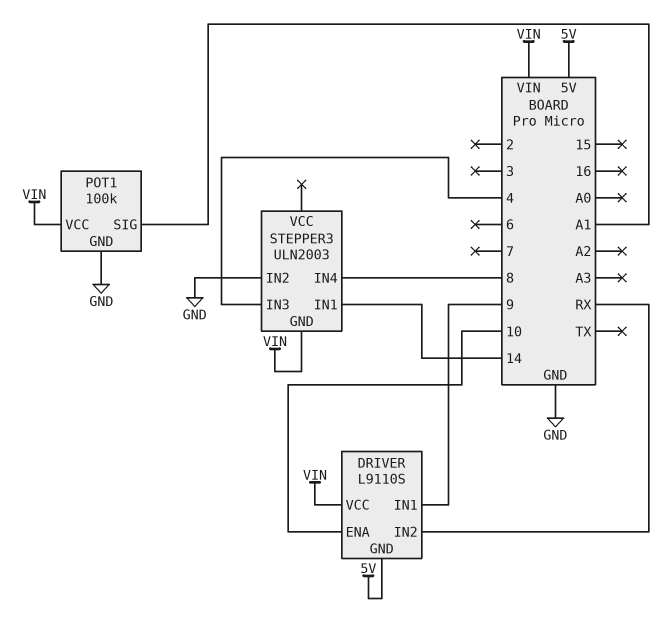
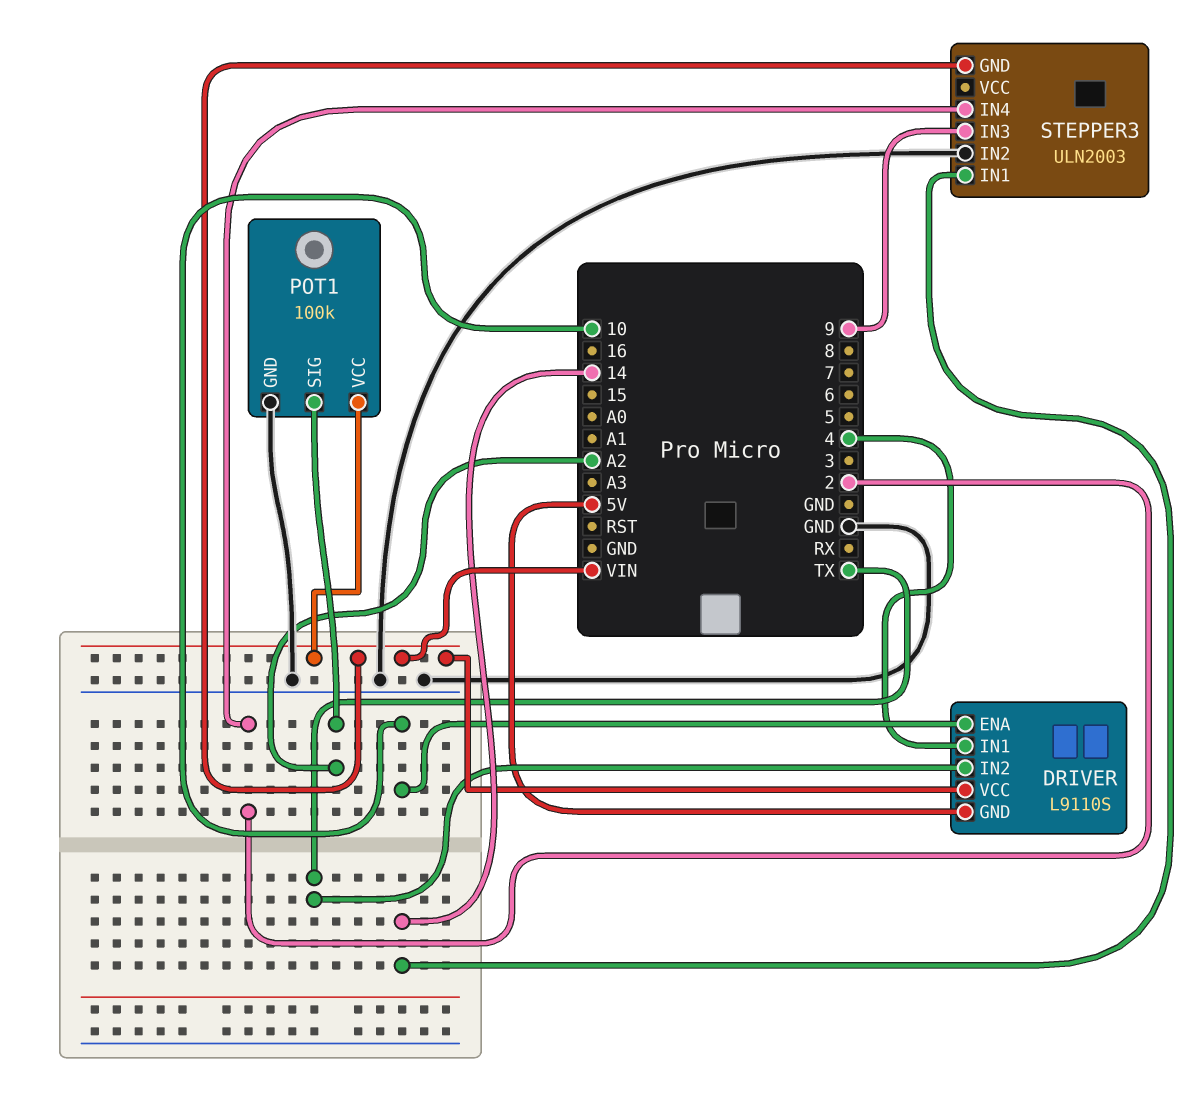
DRIVER pin IN1: 9 -> 4
DRIVER pin IN2: RX -> TX
POT1 pin SIG: A1 -> A2
STEPPER3 pin IN3: 4 -> 9
STEPPER3 pin IN4: 8 -> 2

